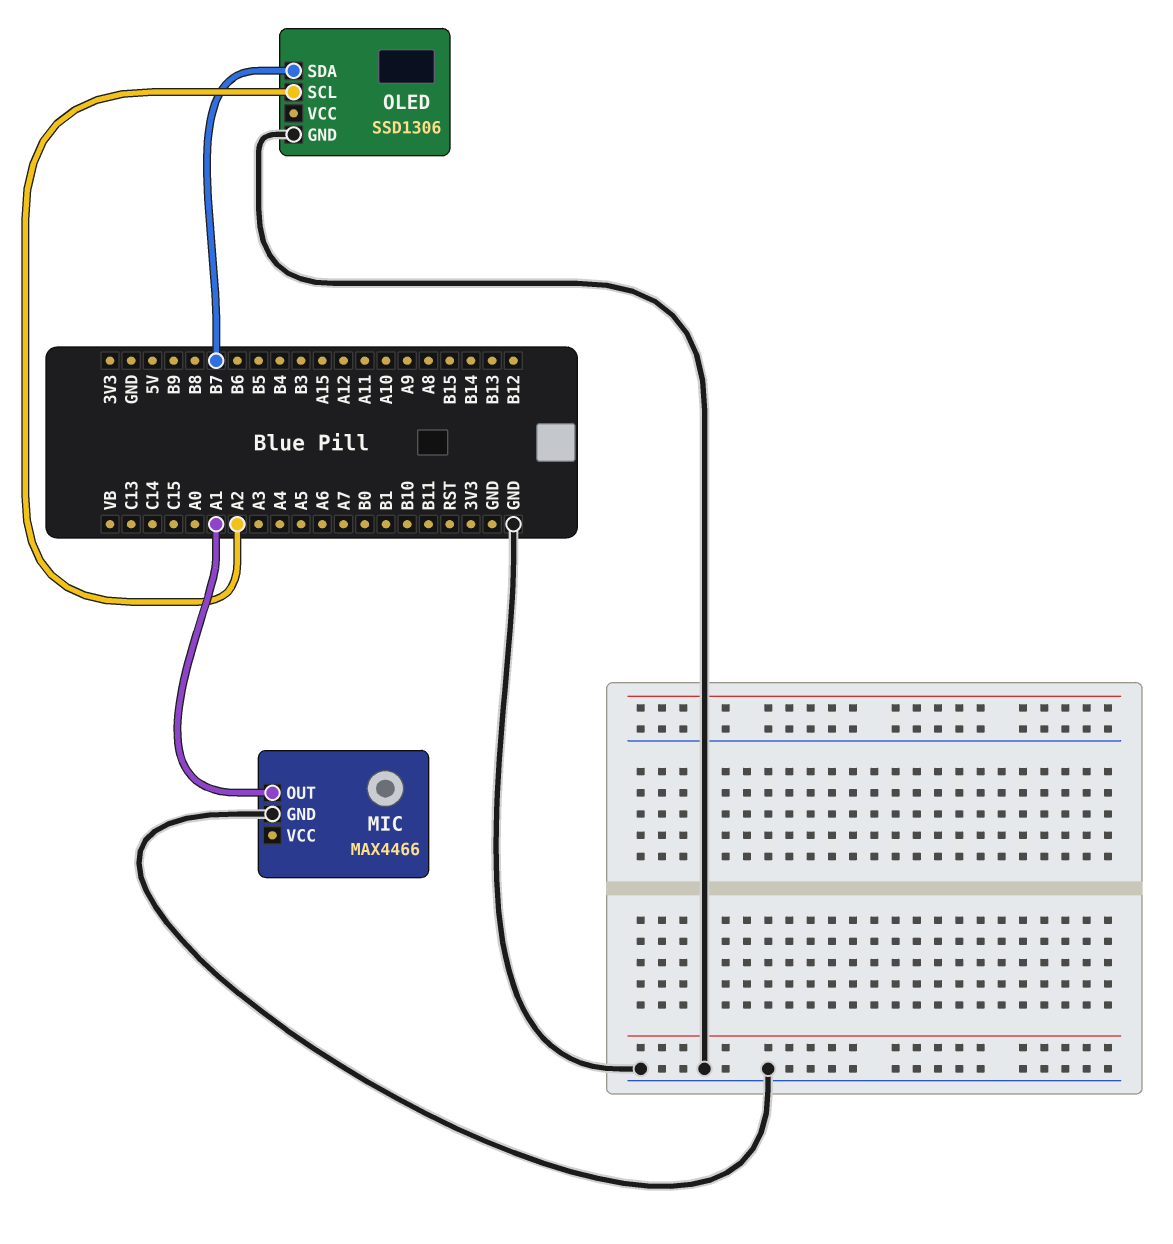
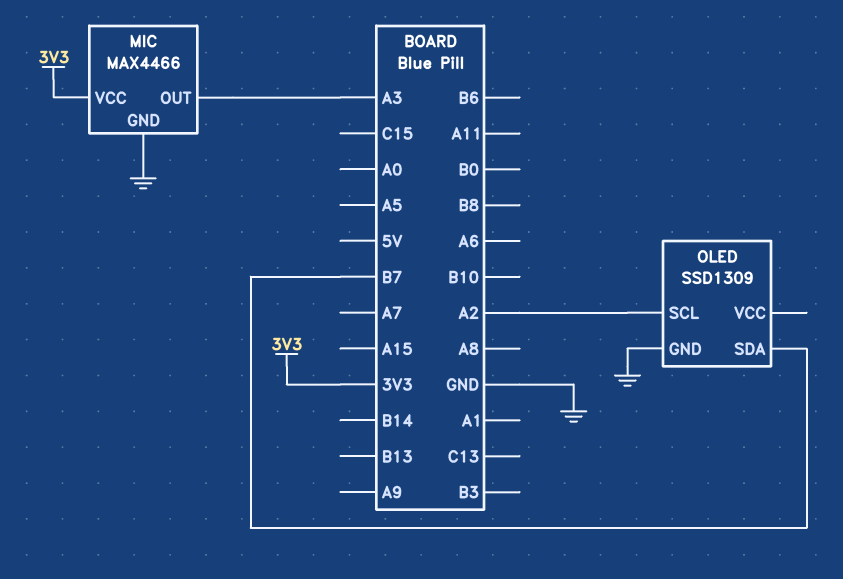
MIC pin OUT: A1 -> A3
MIC pin VCC: none -> 3V3
OLED: SSD1306 -> SSD1309

